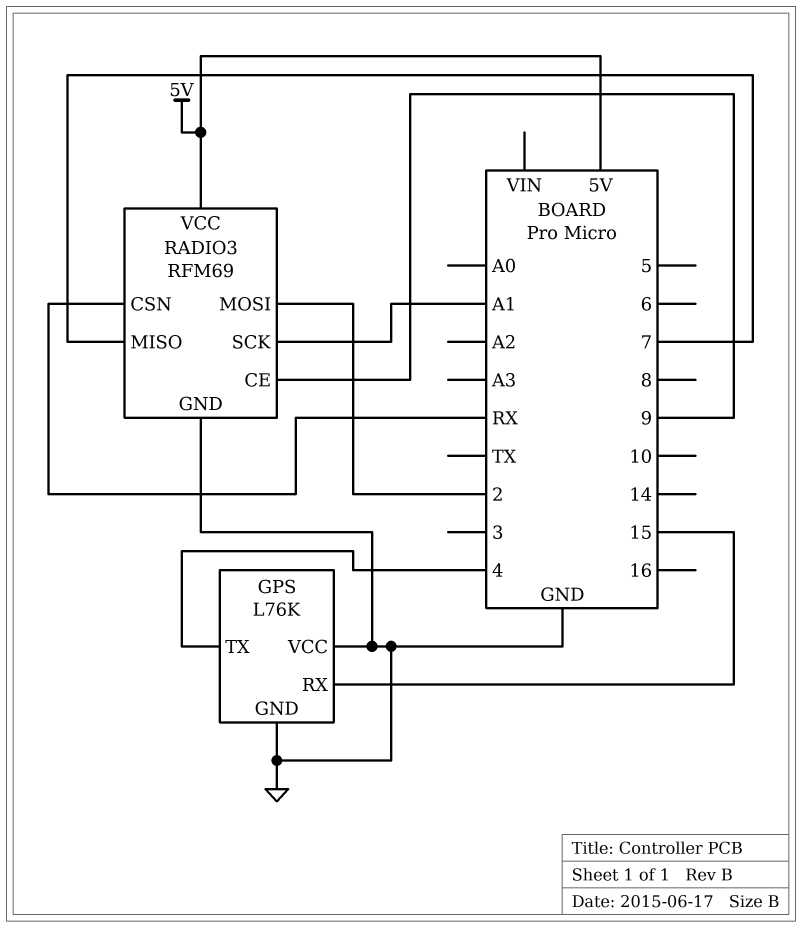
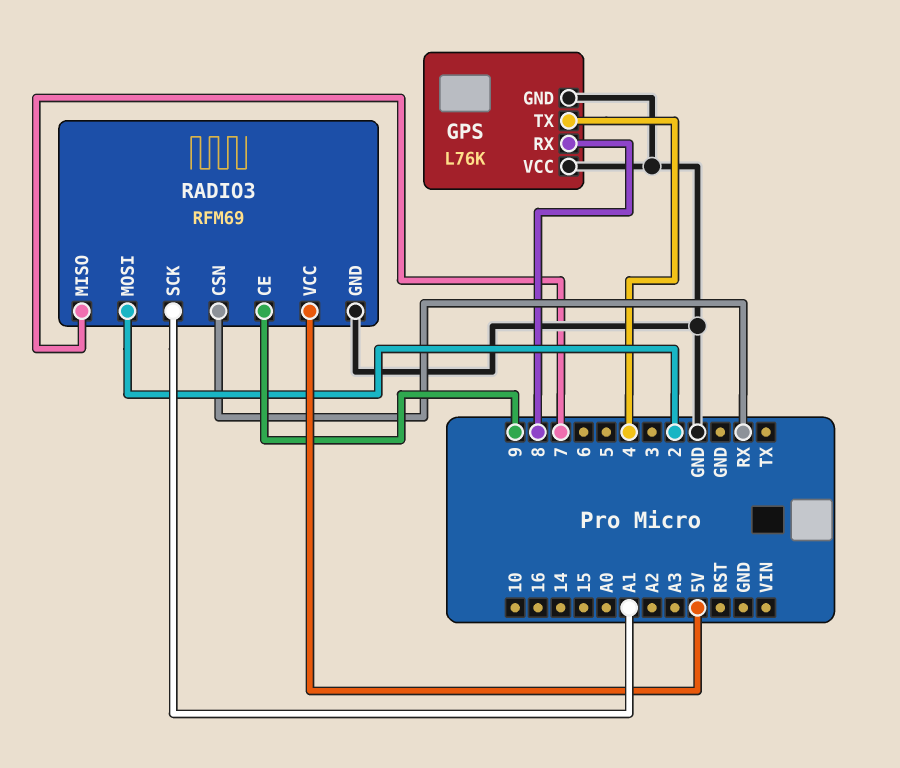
GPS pin RX: 15 -> 8

